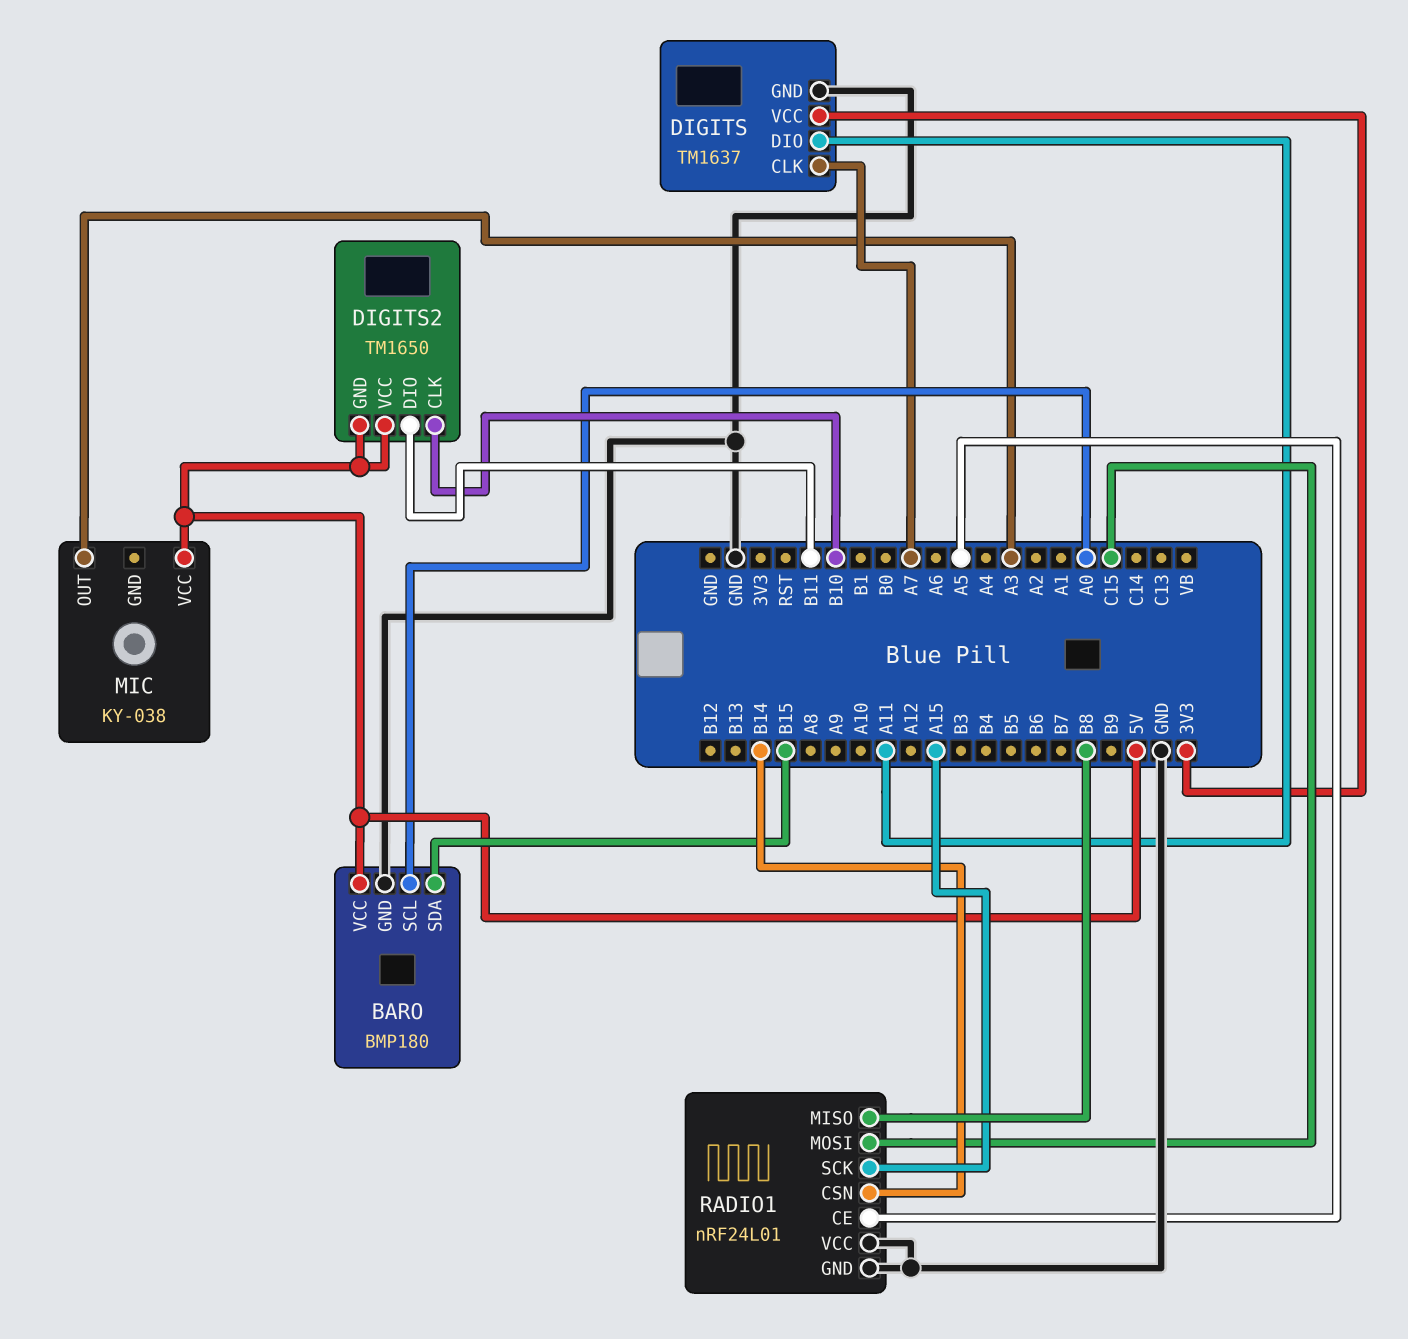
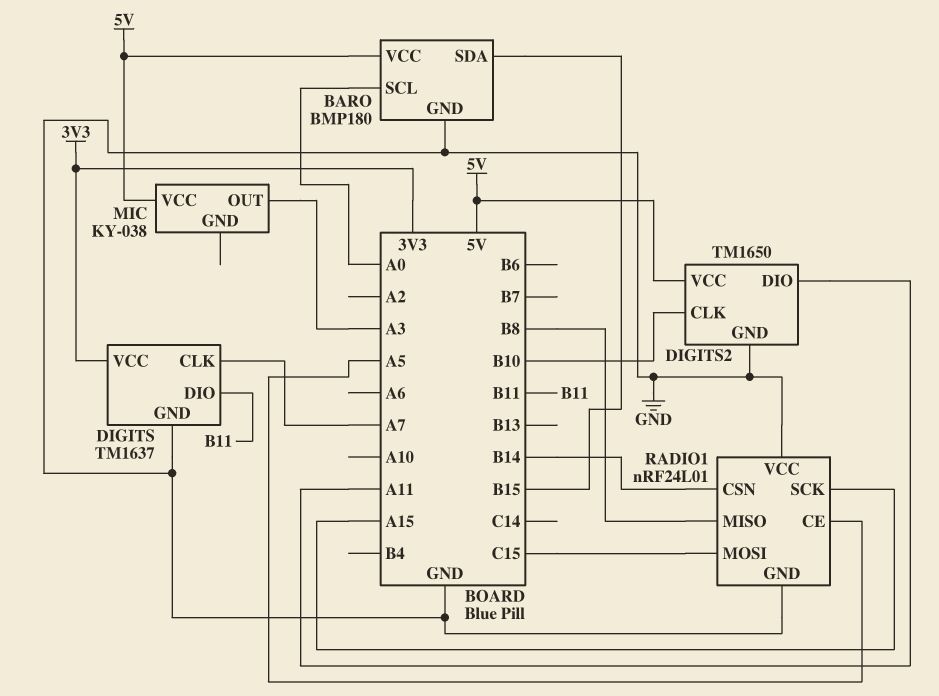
DIGITS pin DIO: A11 -> B11
DIGITS2 pin DIO: B11 -> A11
DIGITS2 pin GND: 5V -> GND

